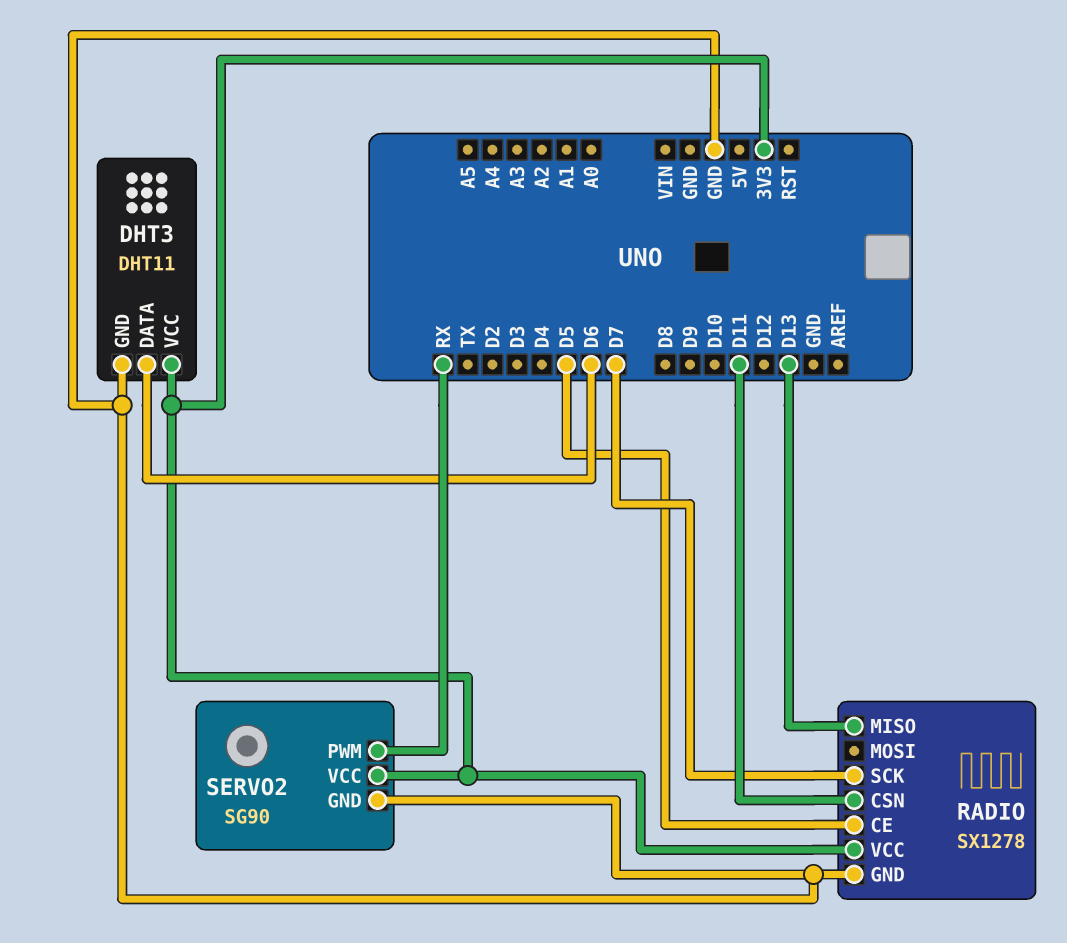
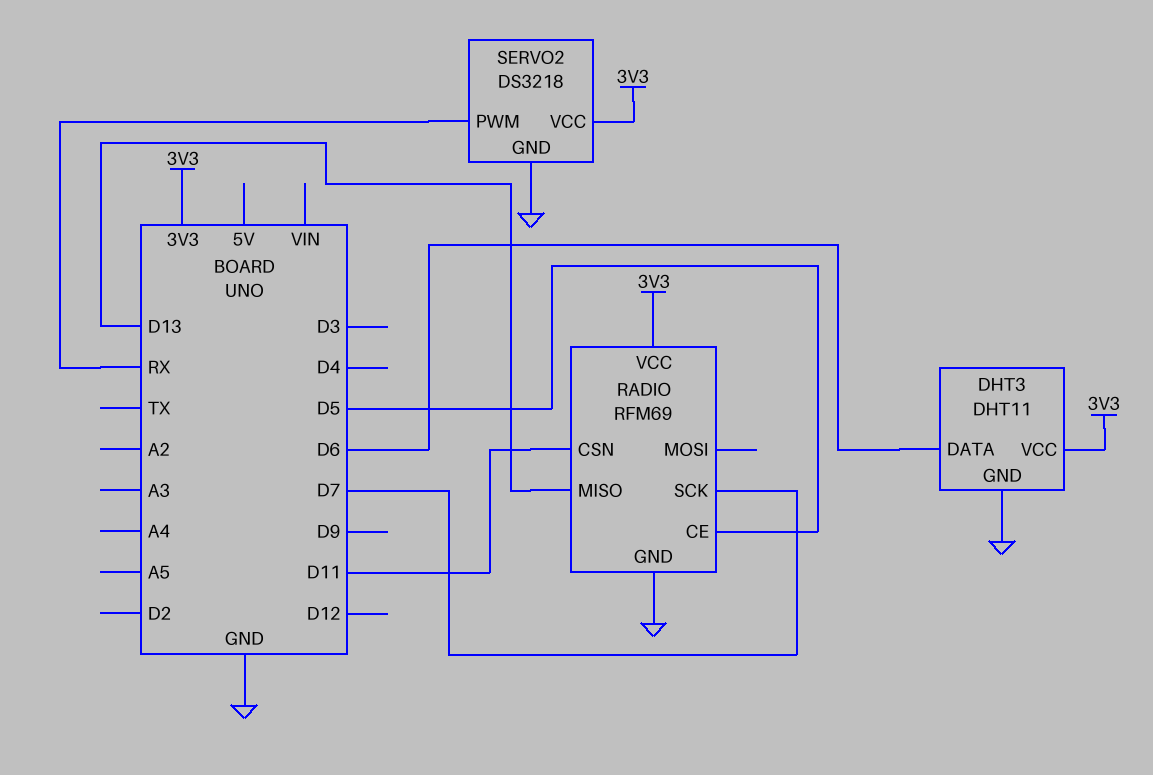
RADIO: SX1278 -> RFM69
SERVO2: SG90 -> DS3218

